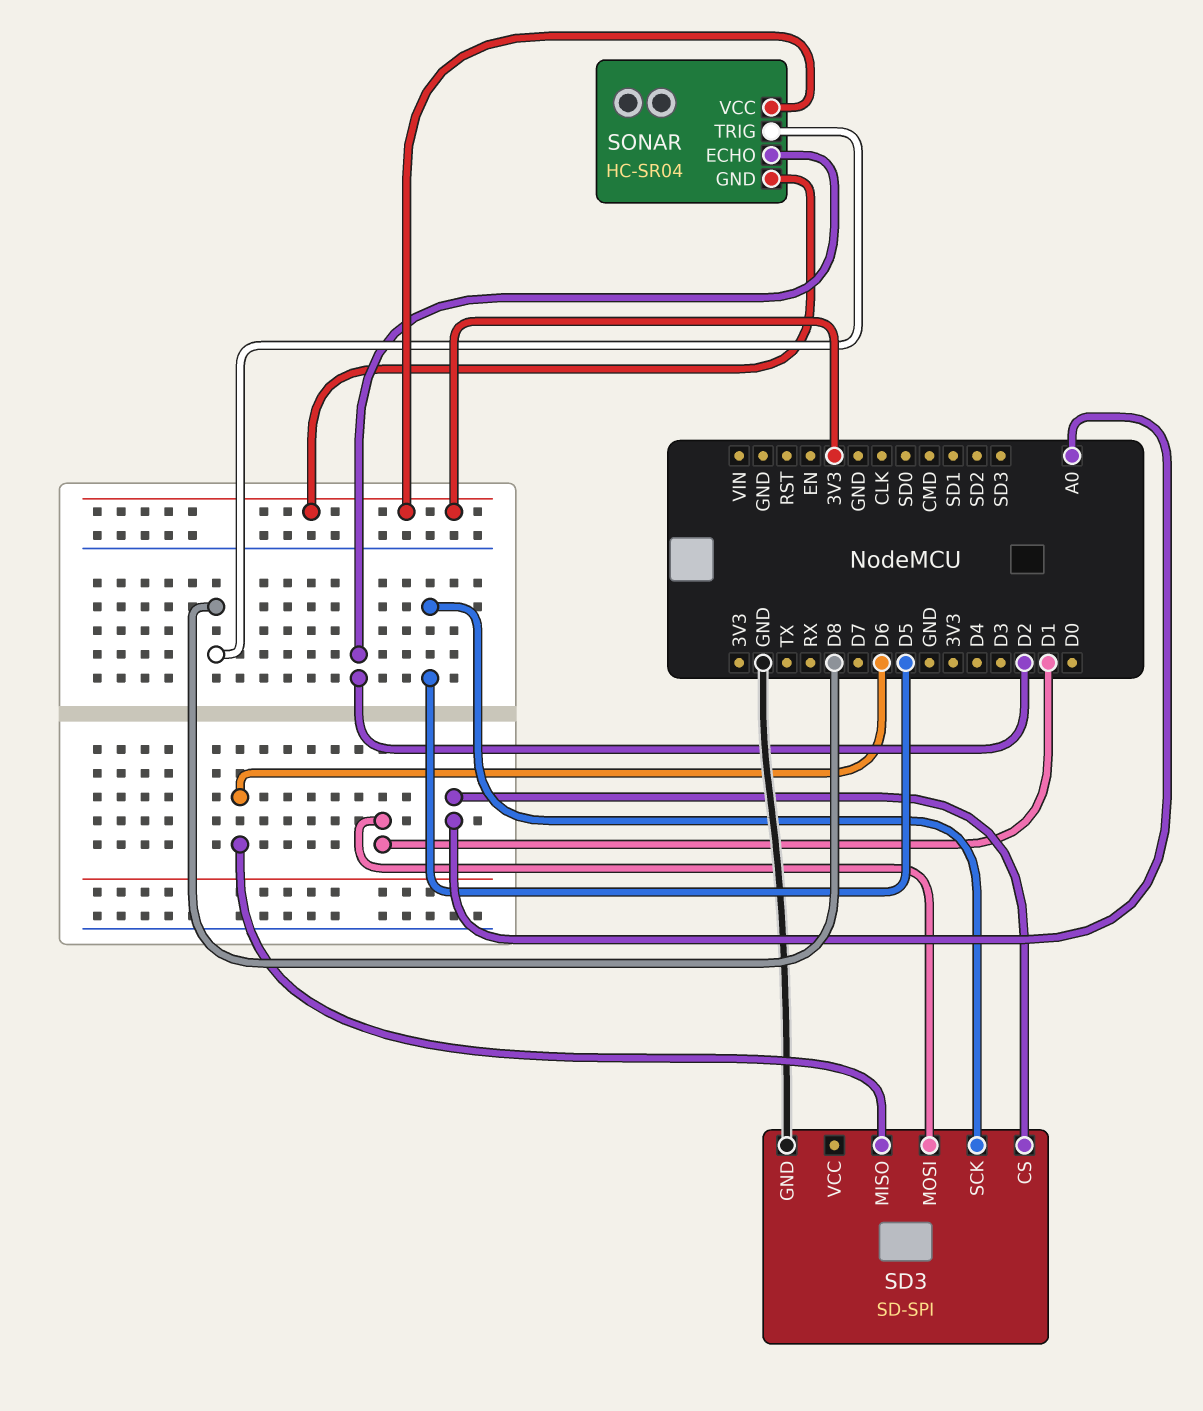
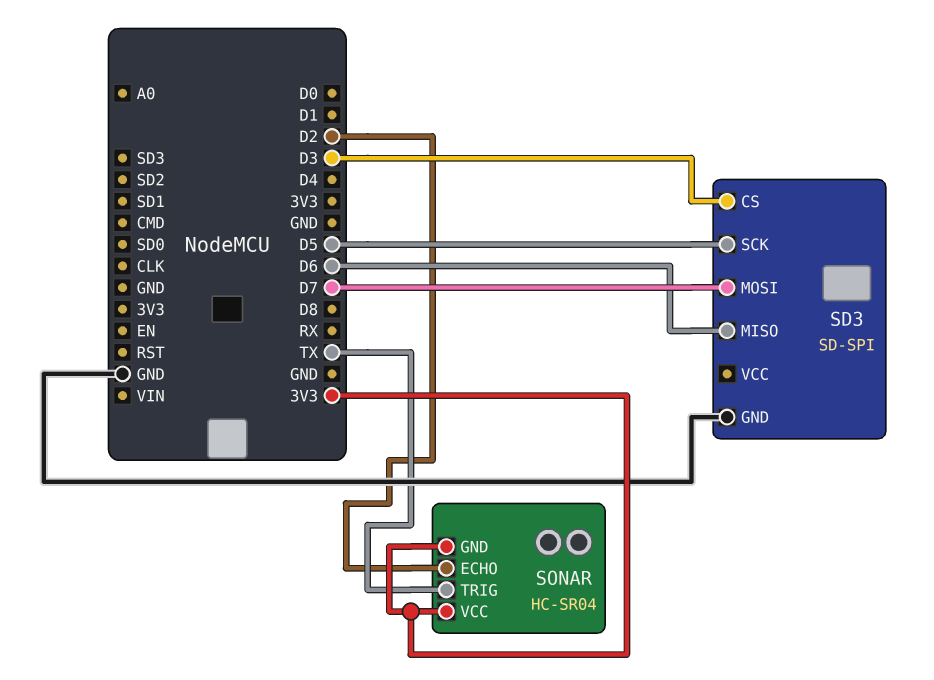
SD3 pin CS: A0 -> D3
SD3 pin MOSI: D1 -> D7
SONAR pin TRIG: D8 -> TX

